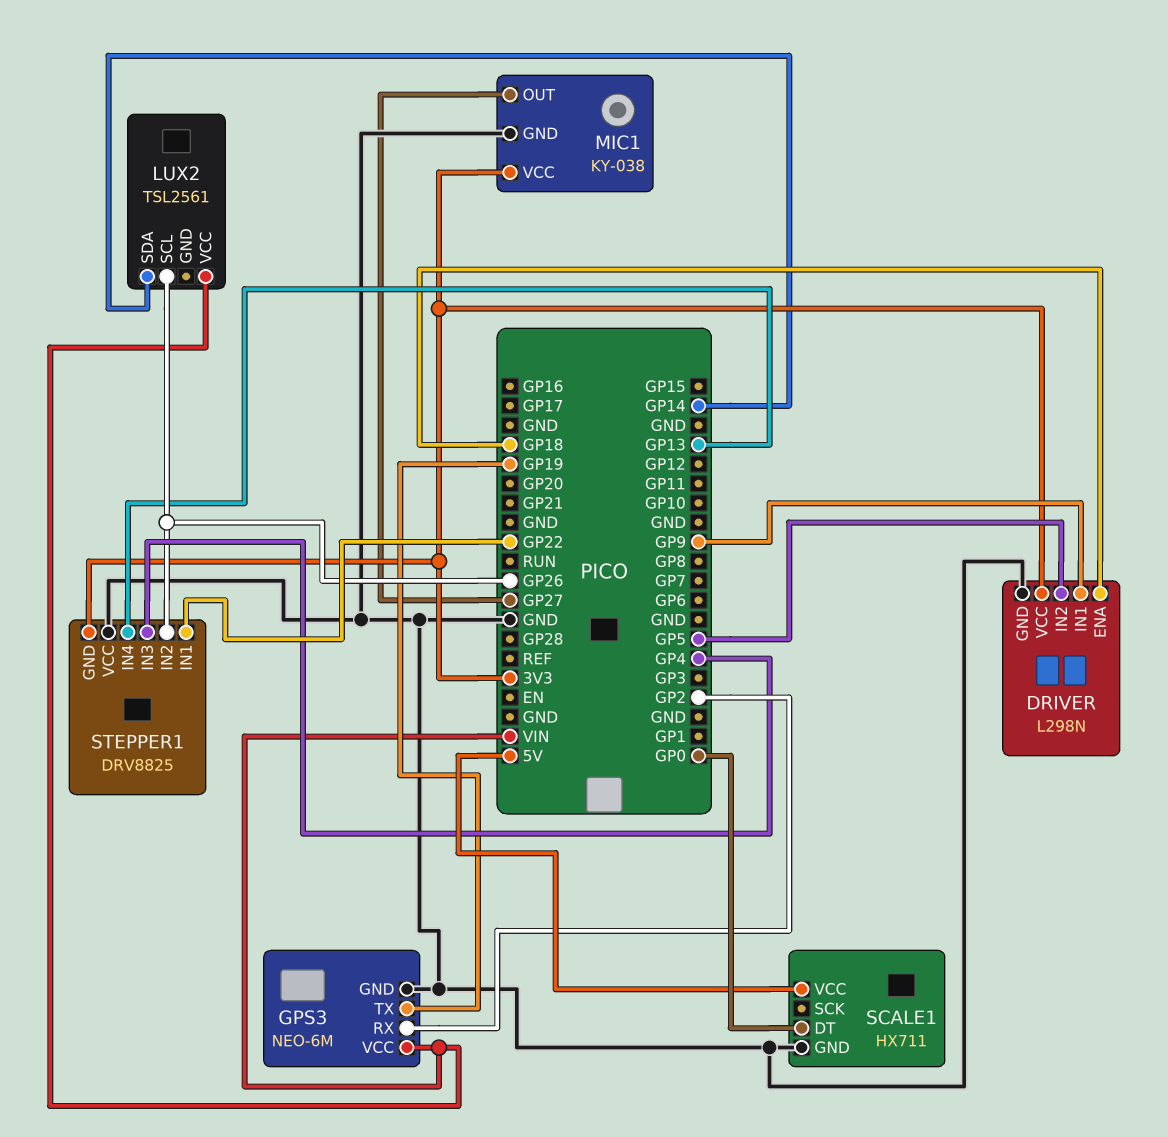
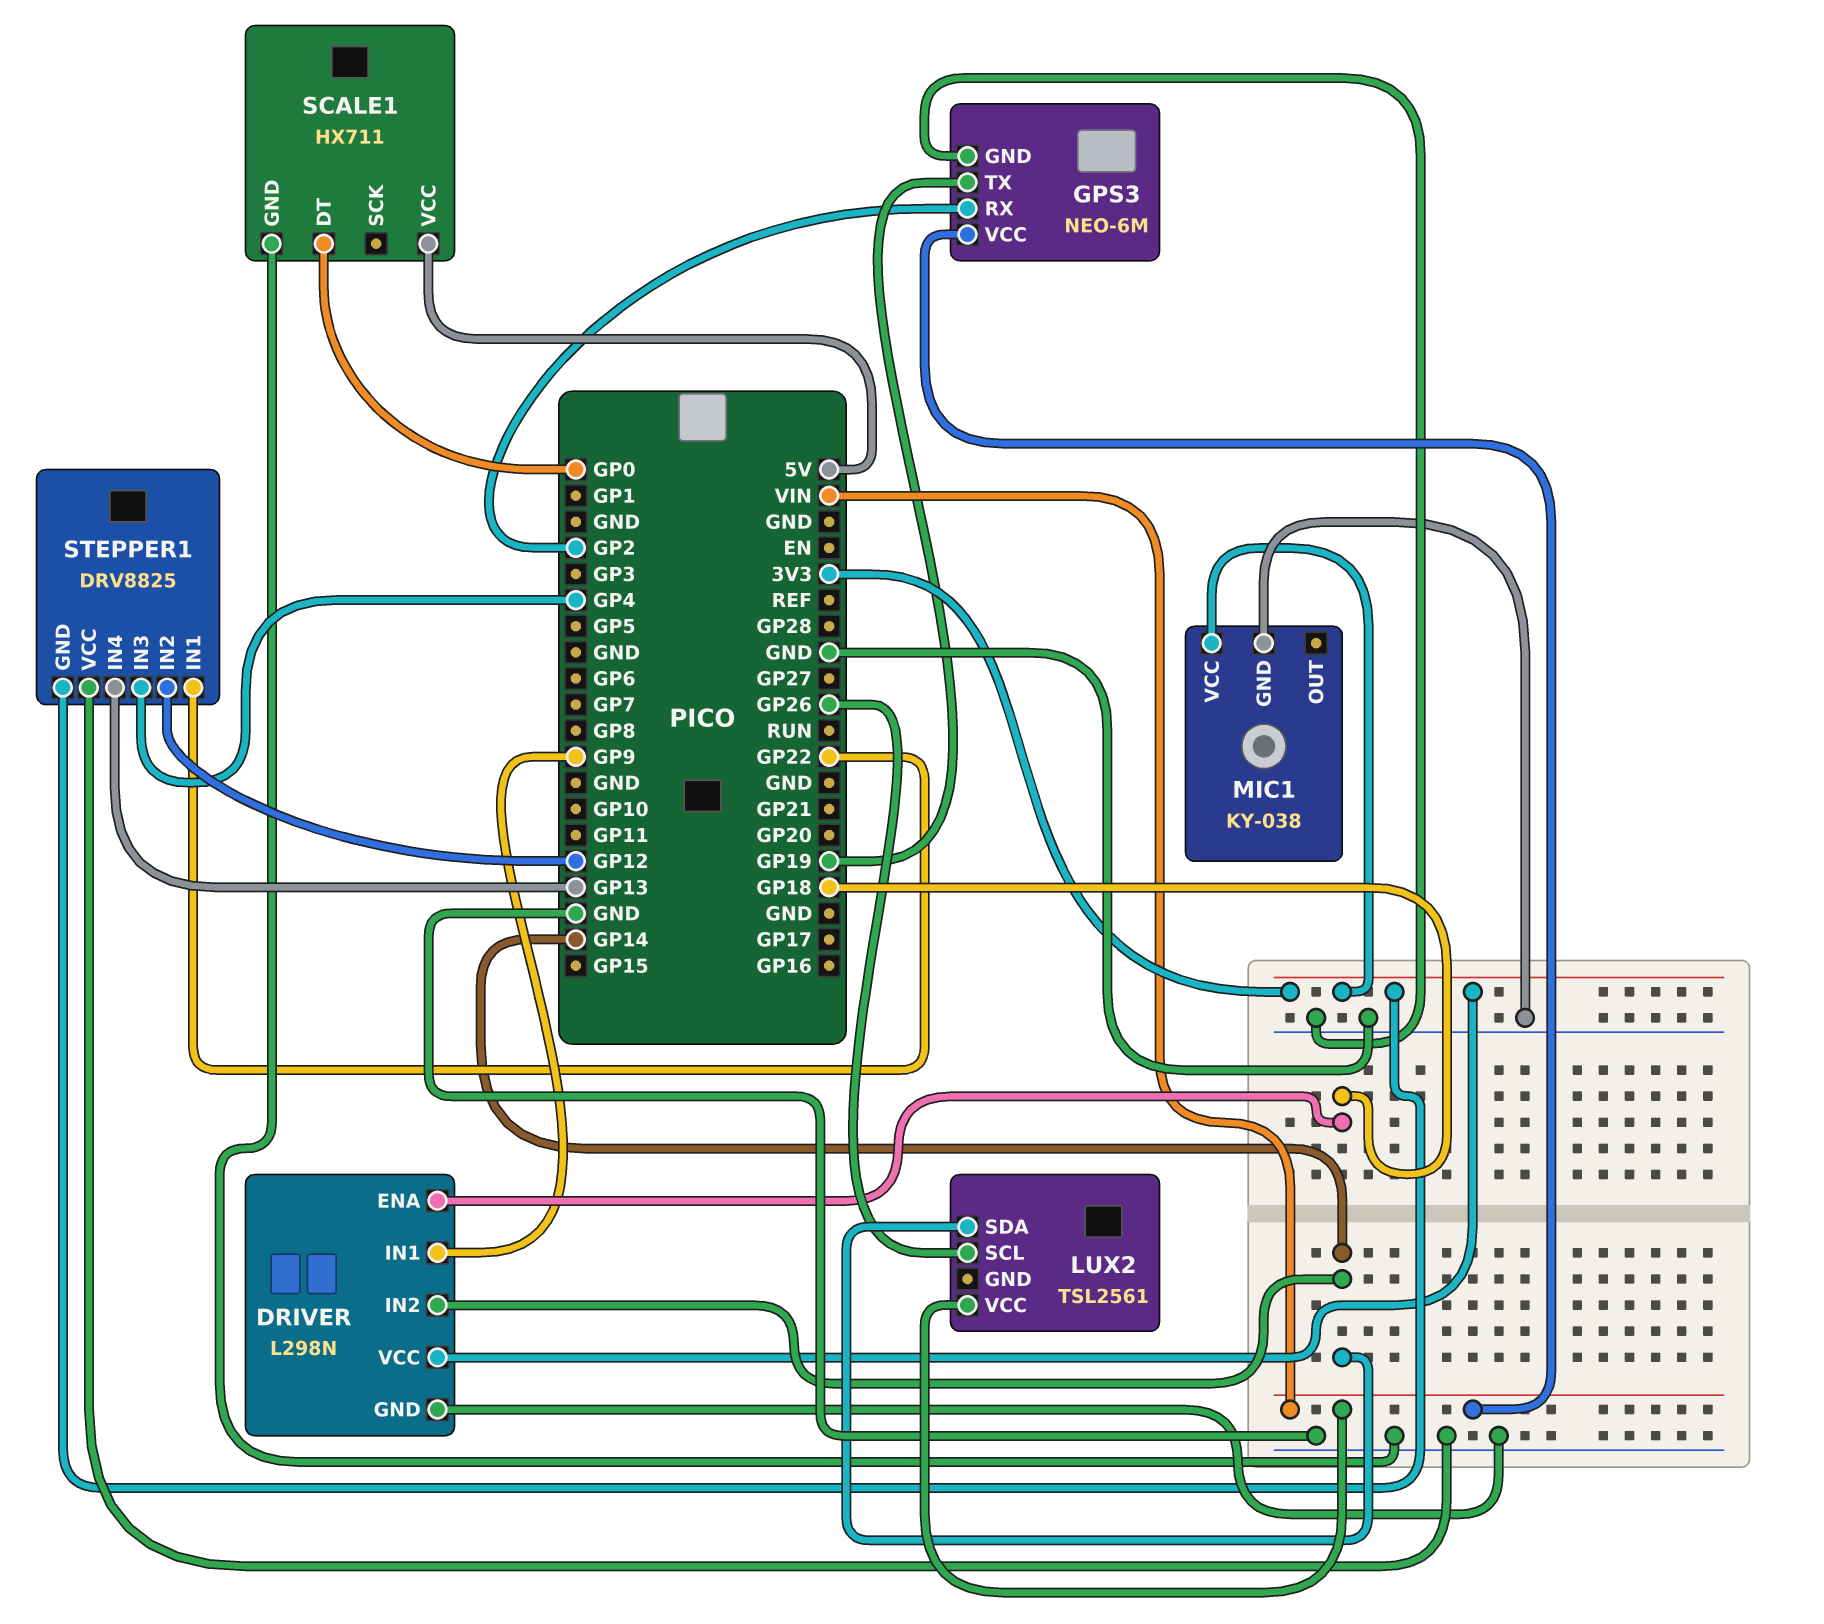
DRIVER pin IN2: GP5 -> GP14
MIC1 pin OUT: GP27 -> none
STEPPER1 pin IN2: GP26 -> GP12

